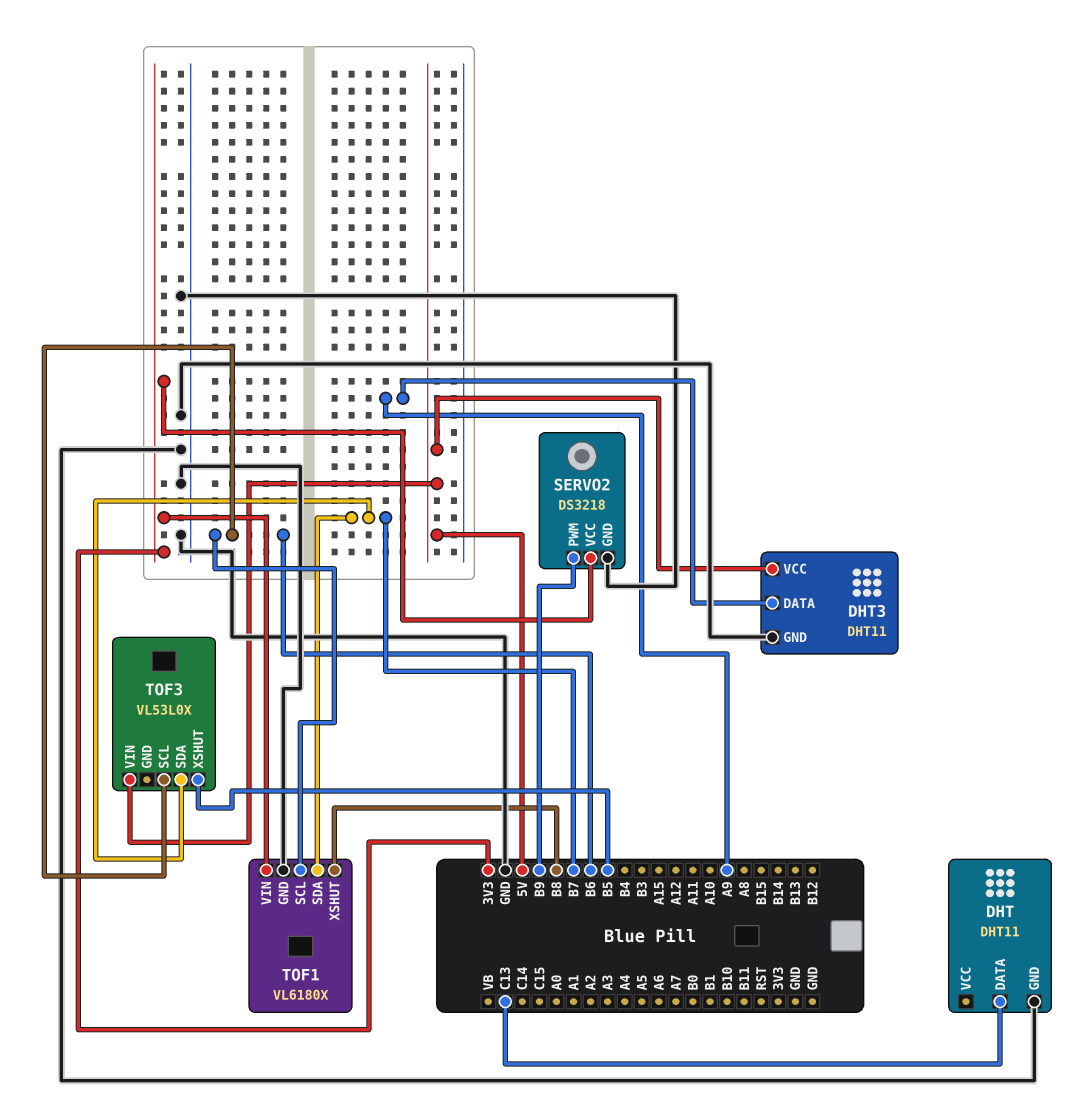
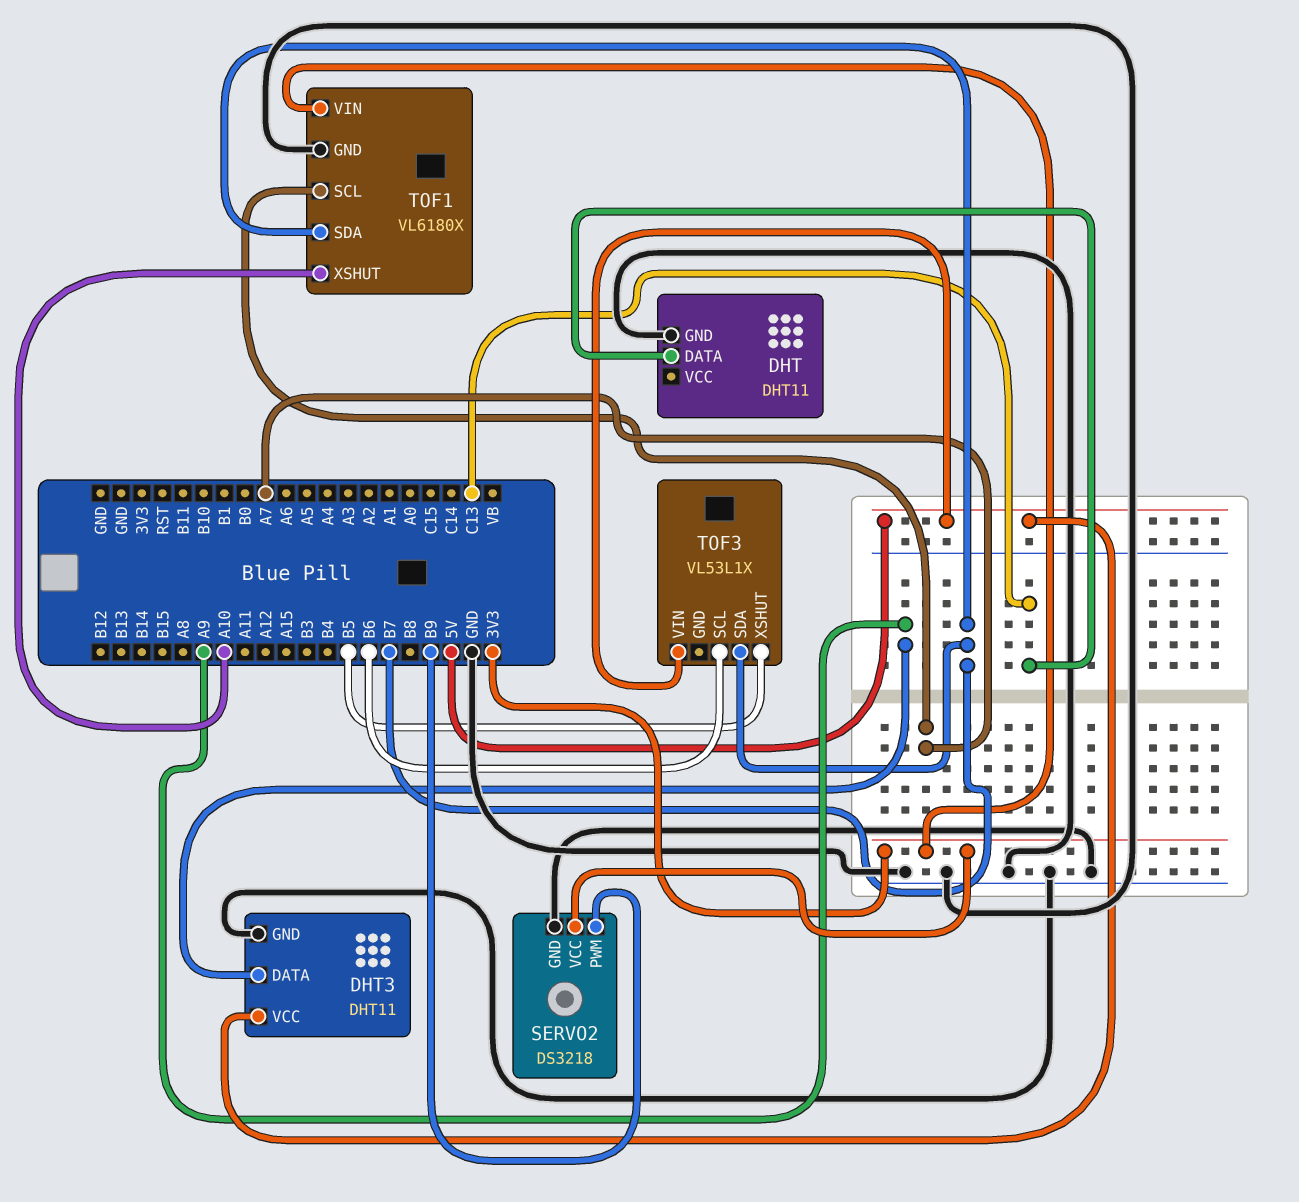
TOF1 pin SCL: B6 -> A7
TOF1 pin XSHUT: B8 -> A10
TOF3: VL53L0X -> VL53L1X

